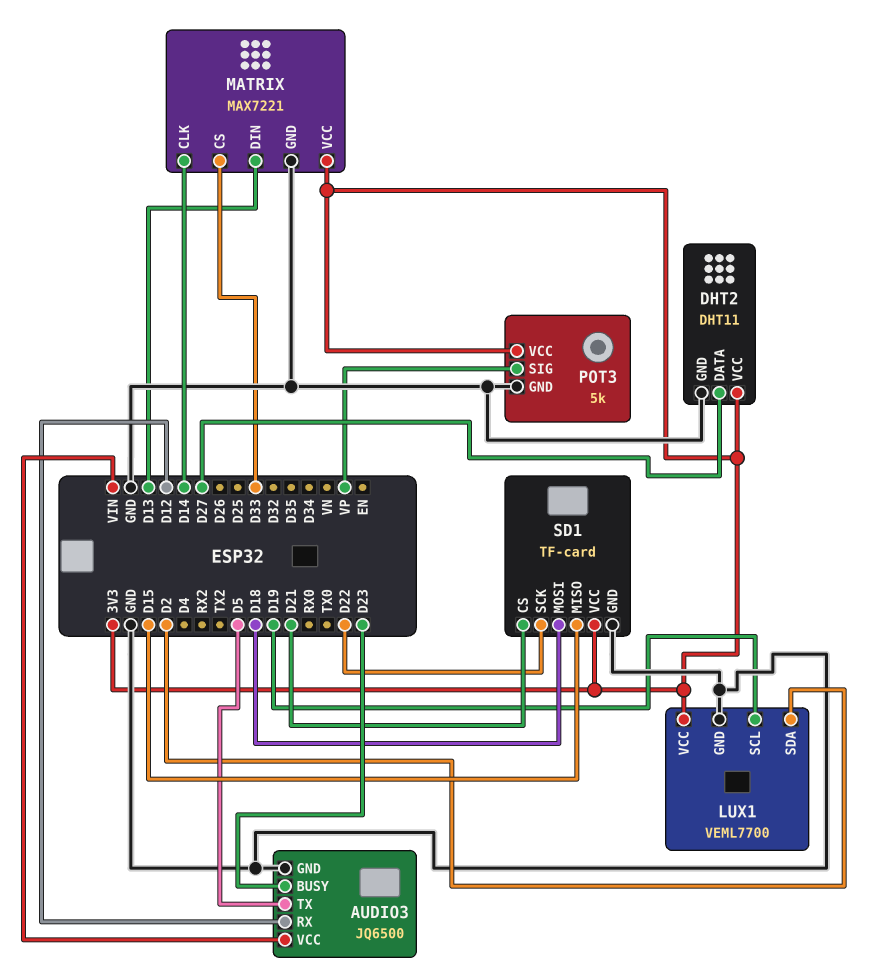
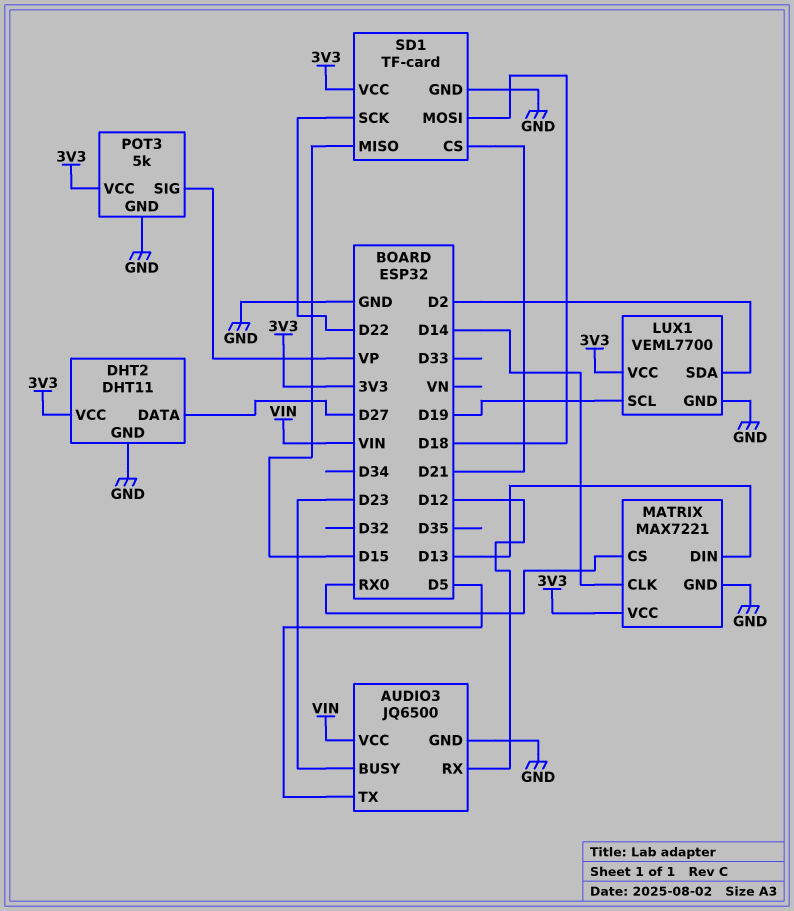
MATRIX pin CS: D33 -> RX0

